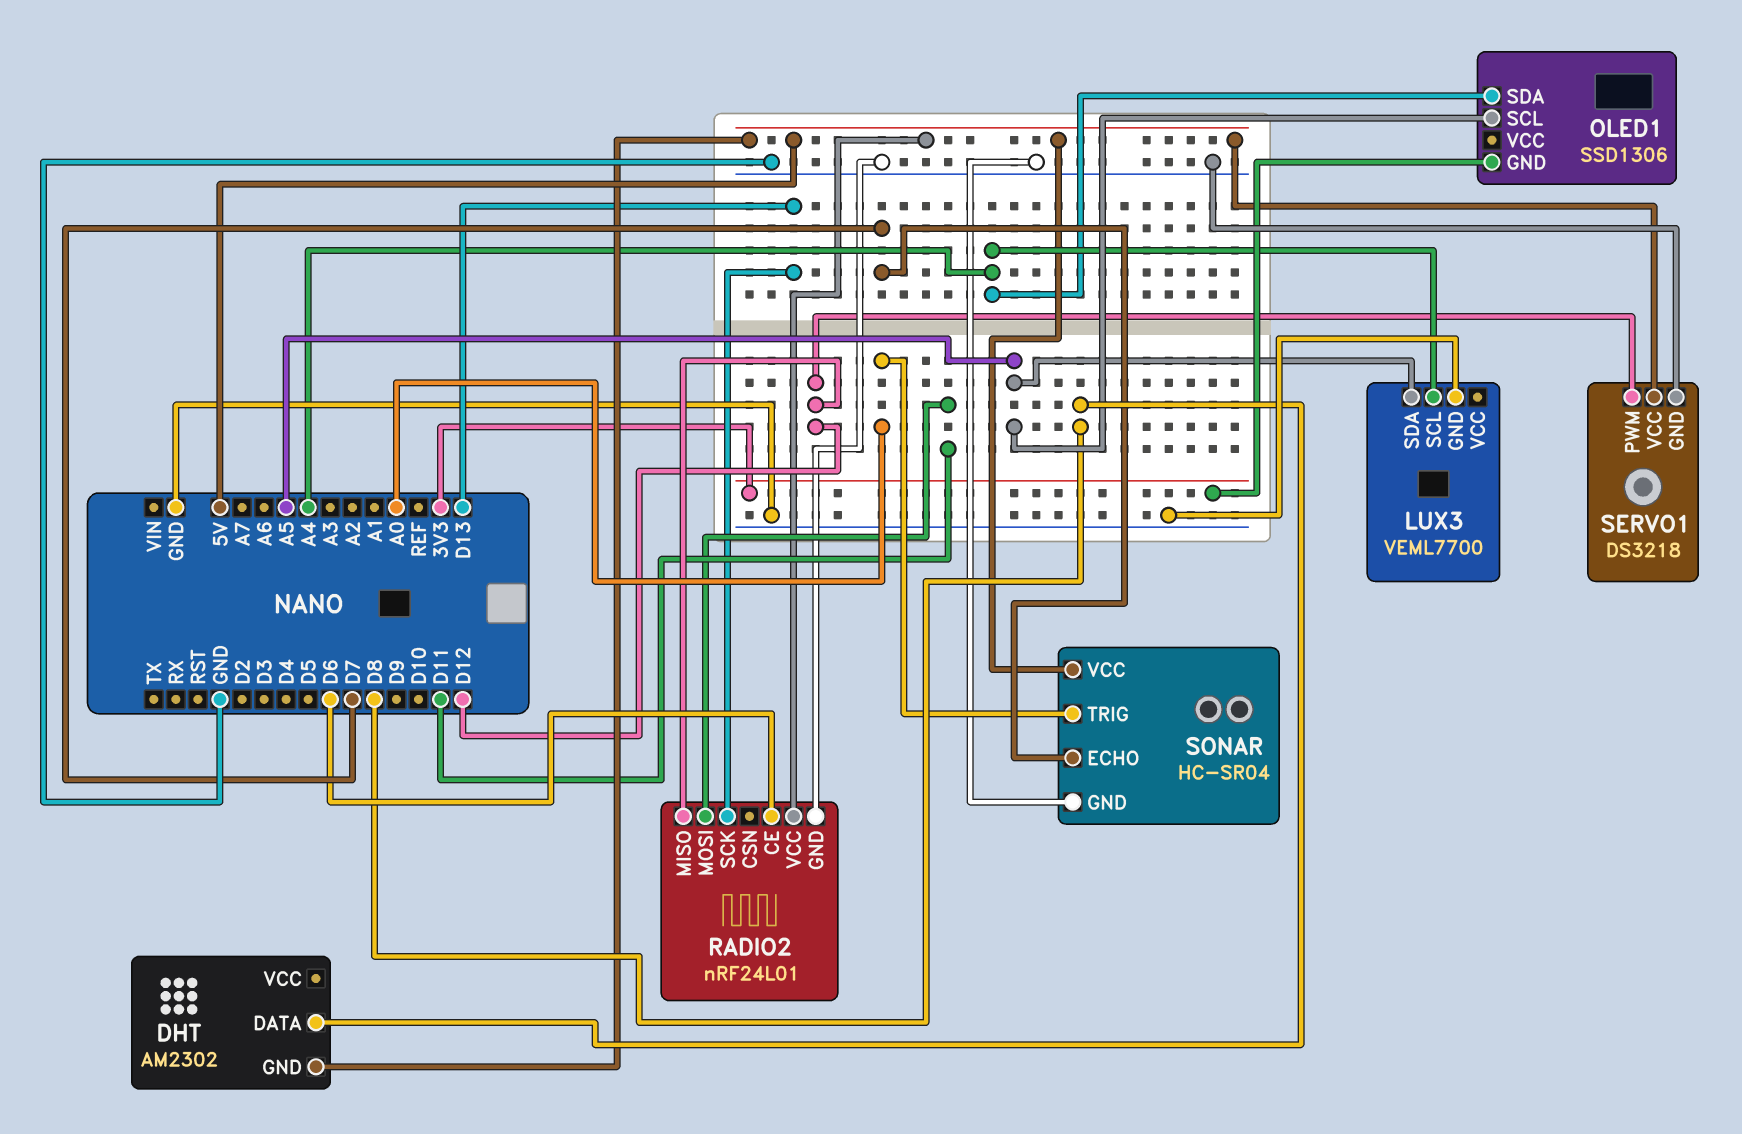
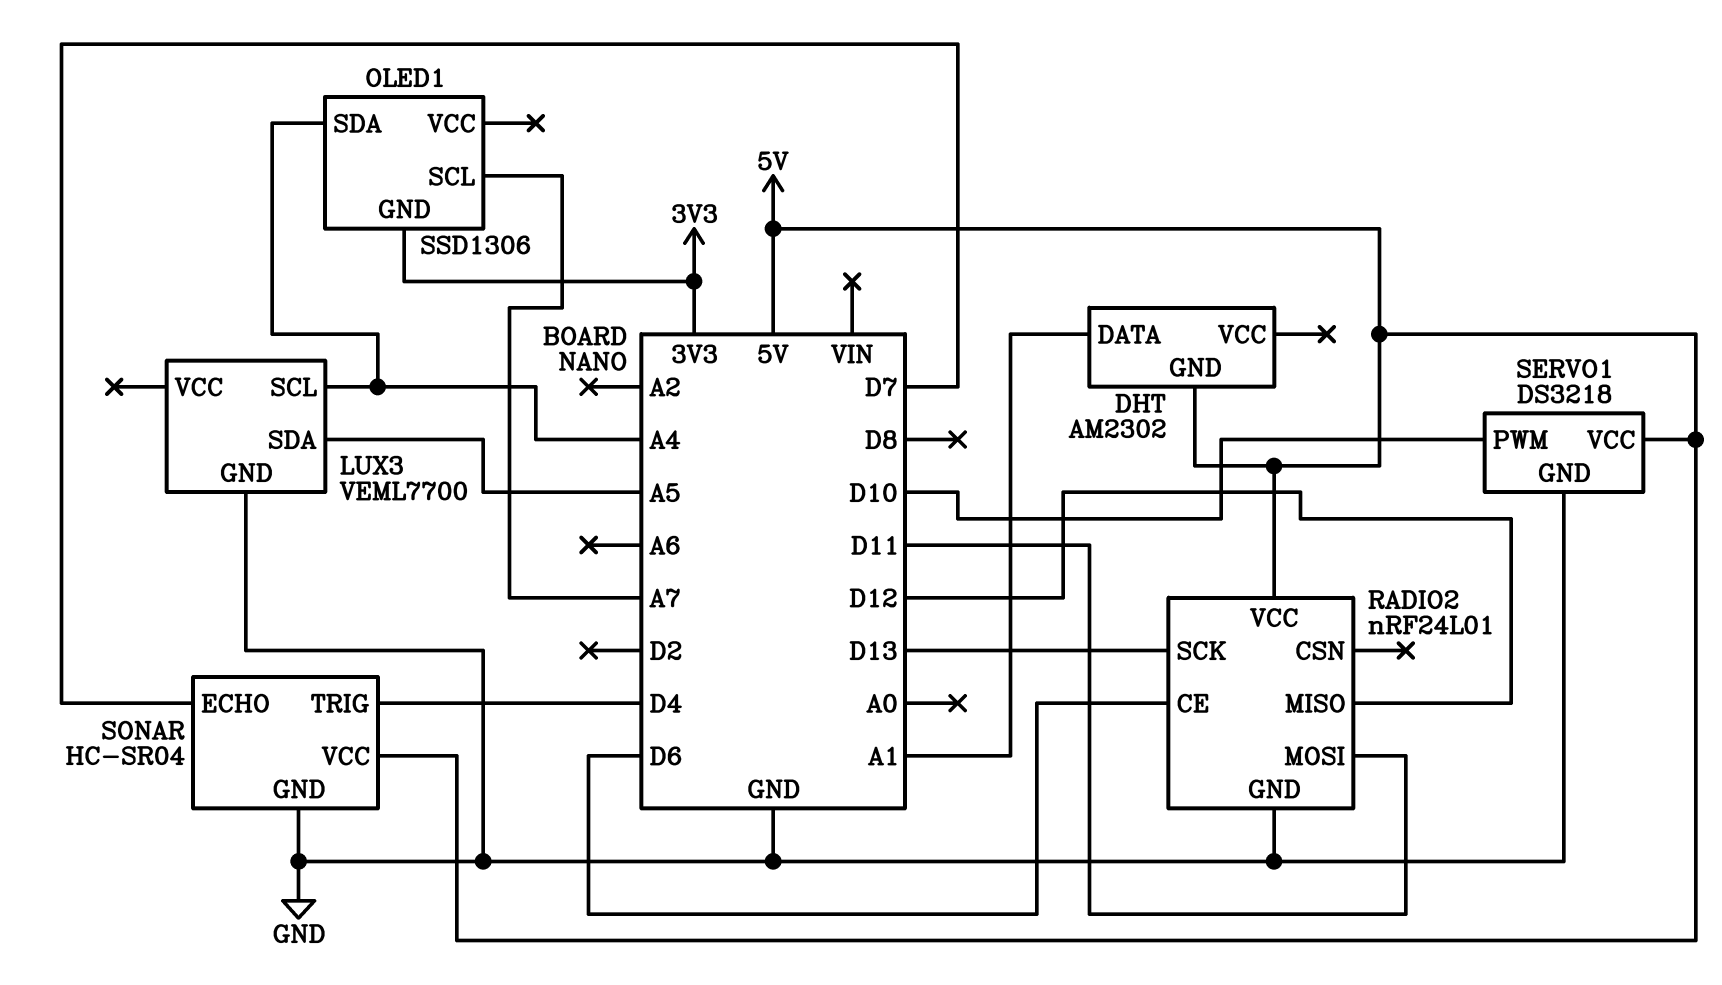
DHT pin DATA: D8 -> A1
OLED1 pin SCL: A5 -> A7
SERVO1 pin PWM: D12 -> D10
SONAR pin TRIG: A0 -> D4

